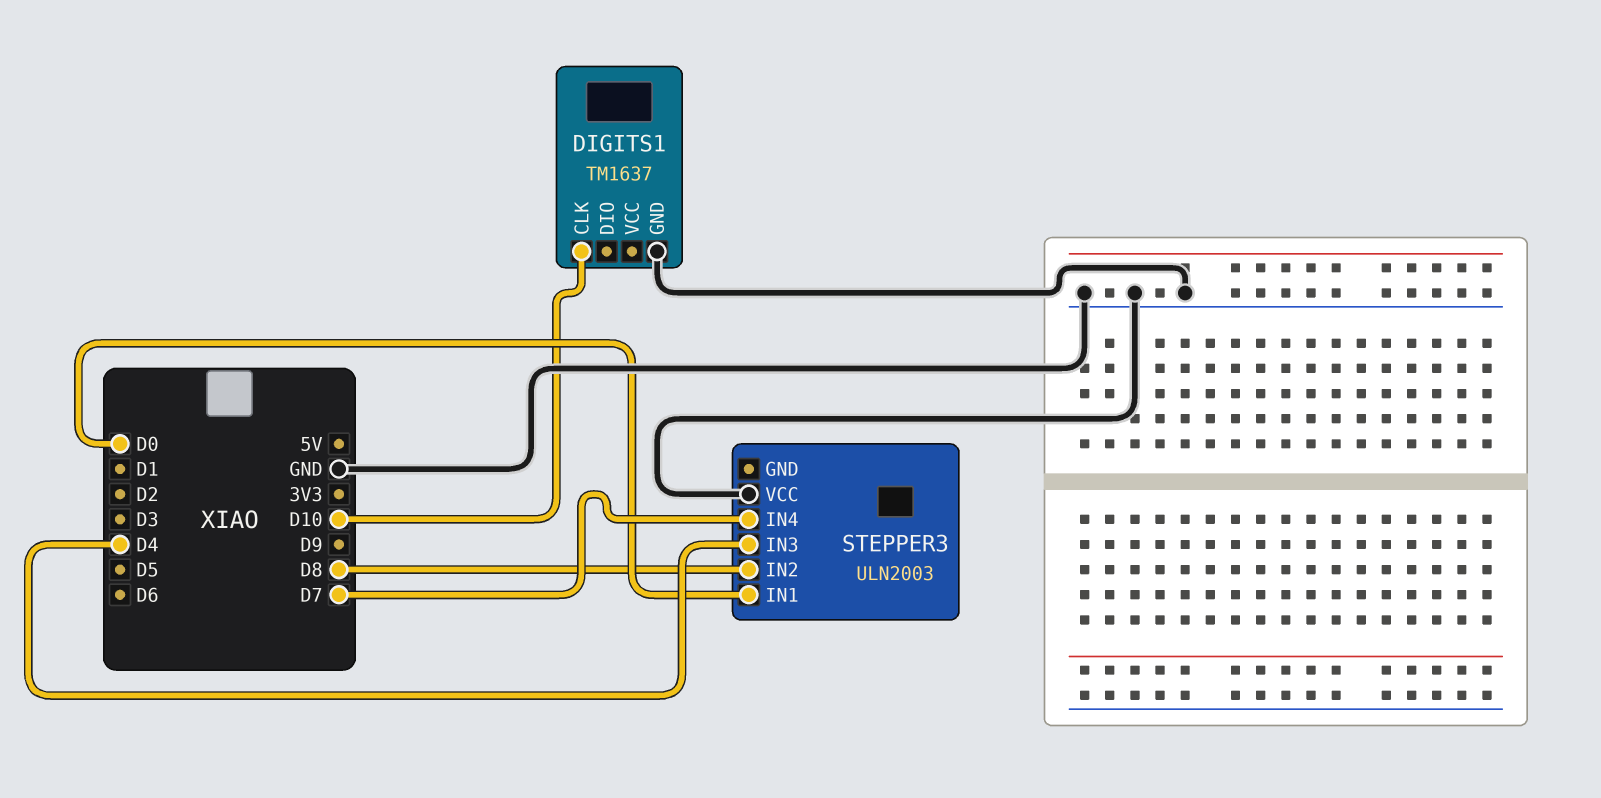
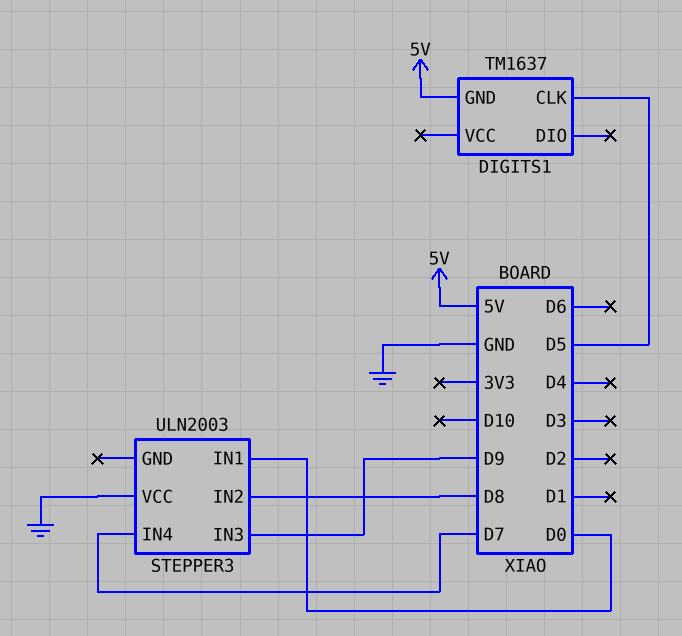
DIGITS1 pin CLK: D10 -> D5
DIGITS1 pin GND: GND -> 5V
STEPPER3 pin IN3: D4 -> D9

